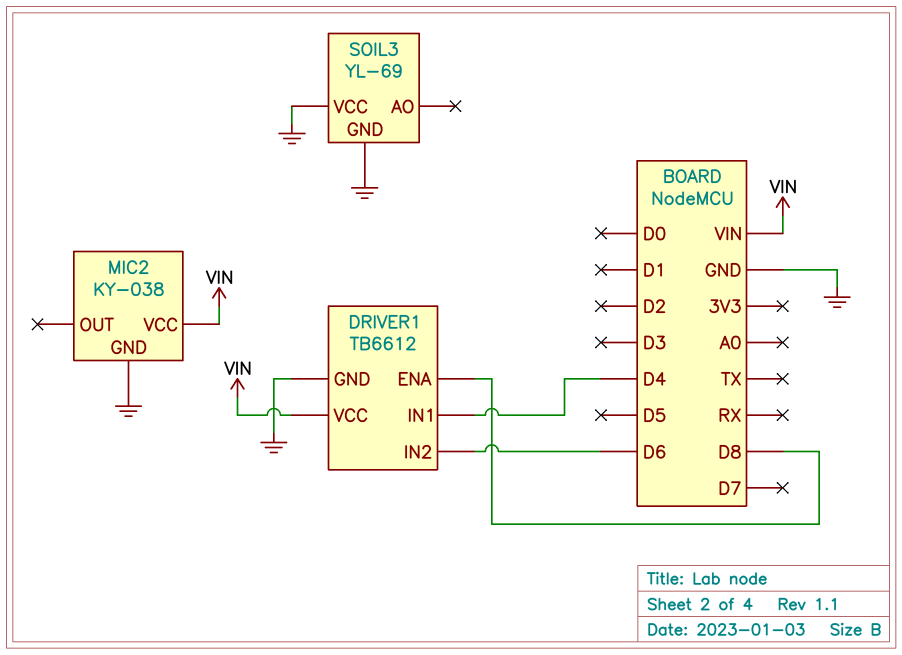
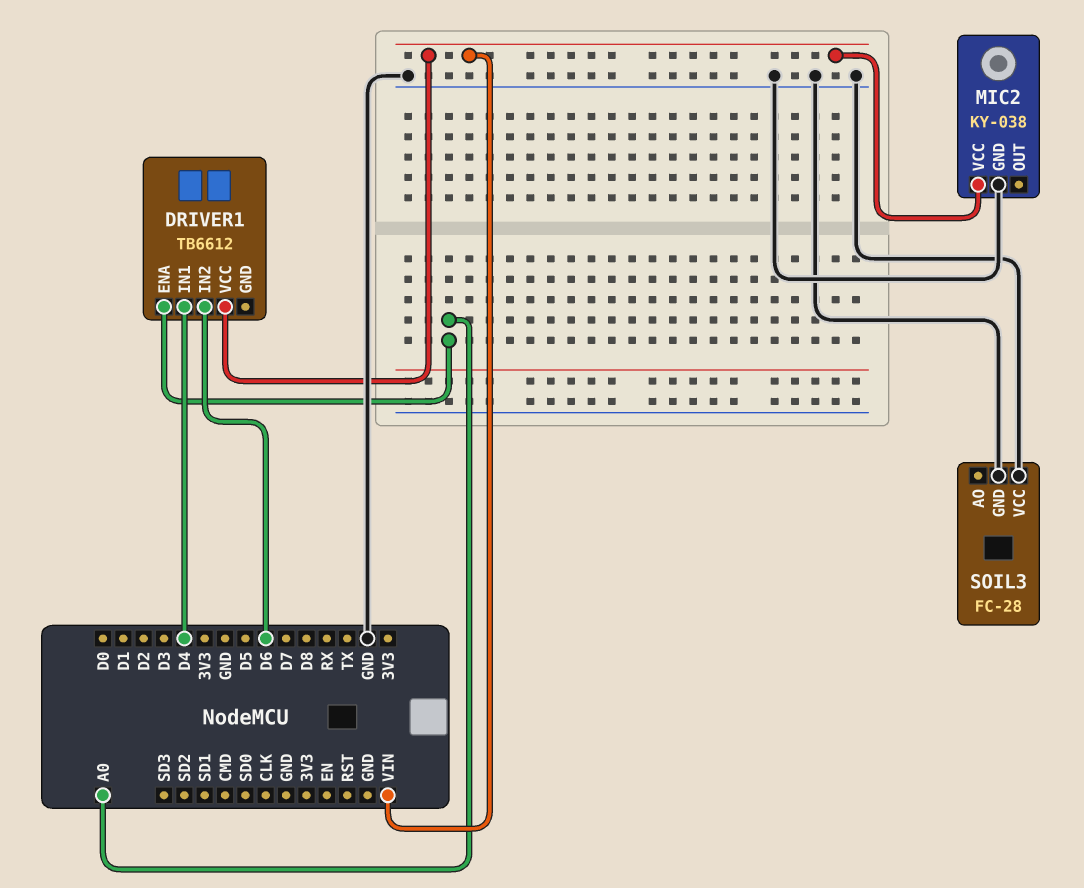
DRIVER1 pin ENA: D8 -> A0
DRIVER1 pin GND: GND -> none
SOIL3: YL-69 -> FC-28

